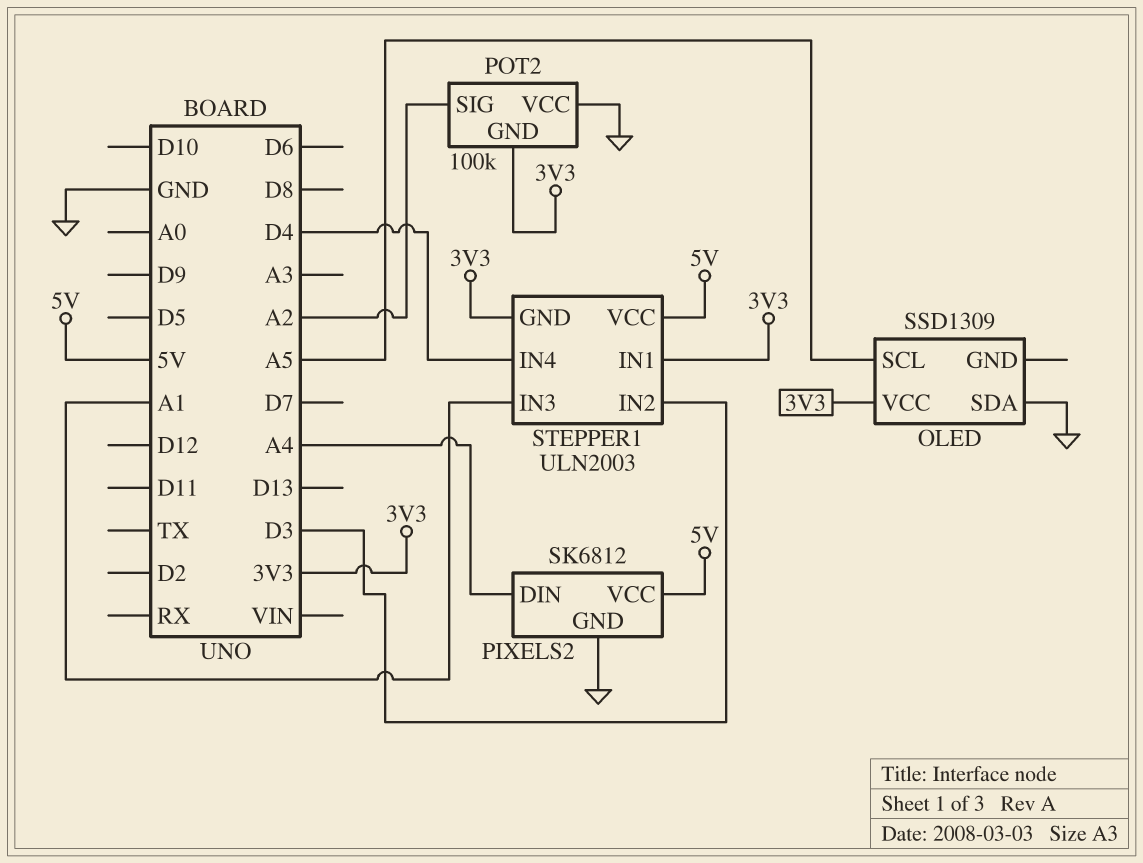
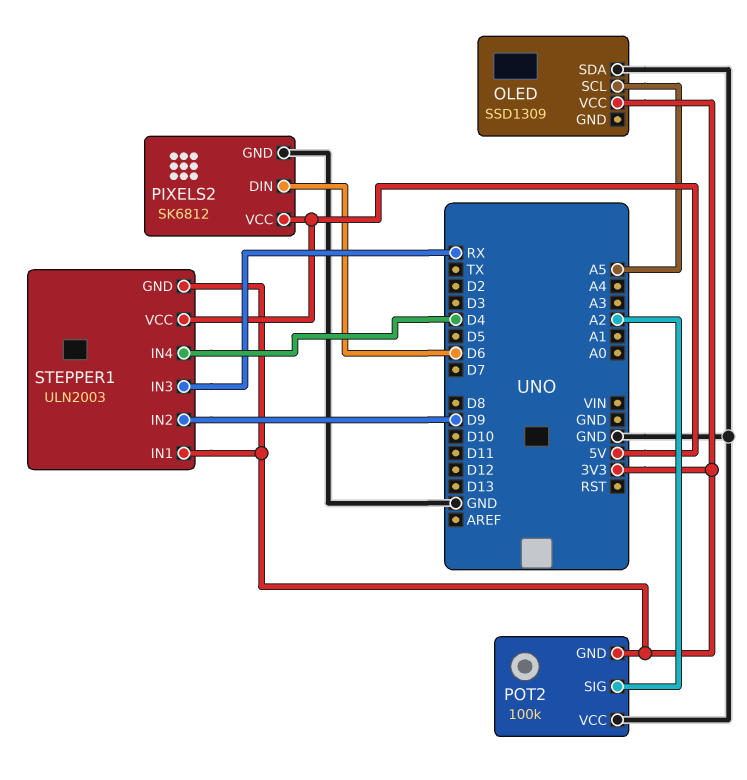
PIXELS2 pin DIN: A4 -> D6
STEPPER1 pin IN2: D3 -> D9
STEPPER1 pin IN3: A1 -> RX

